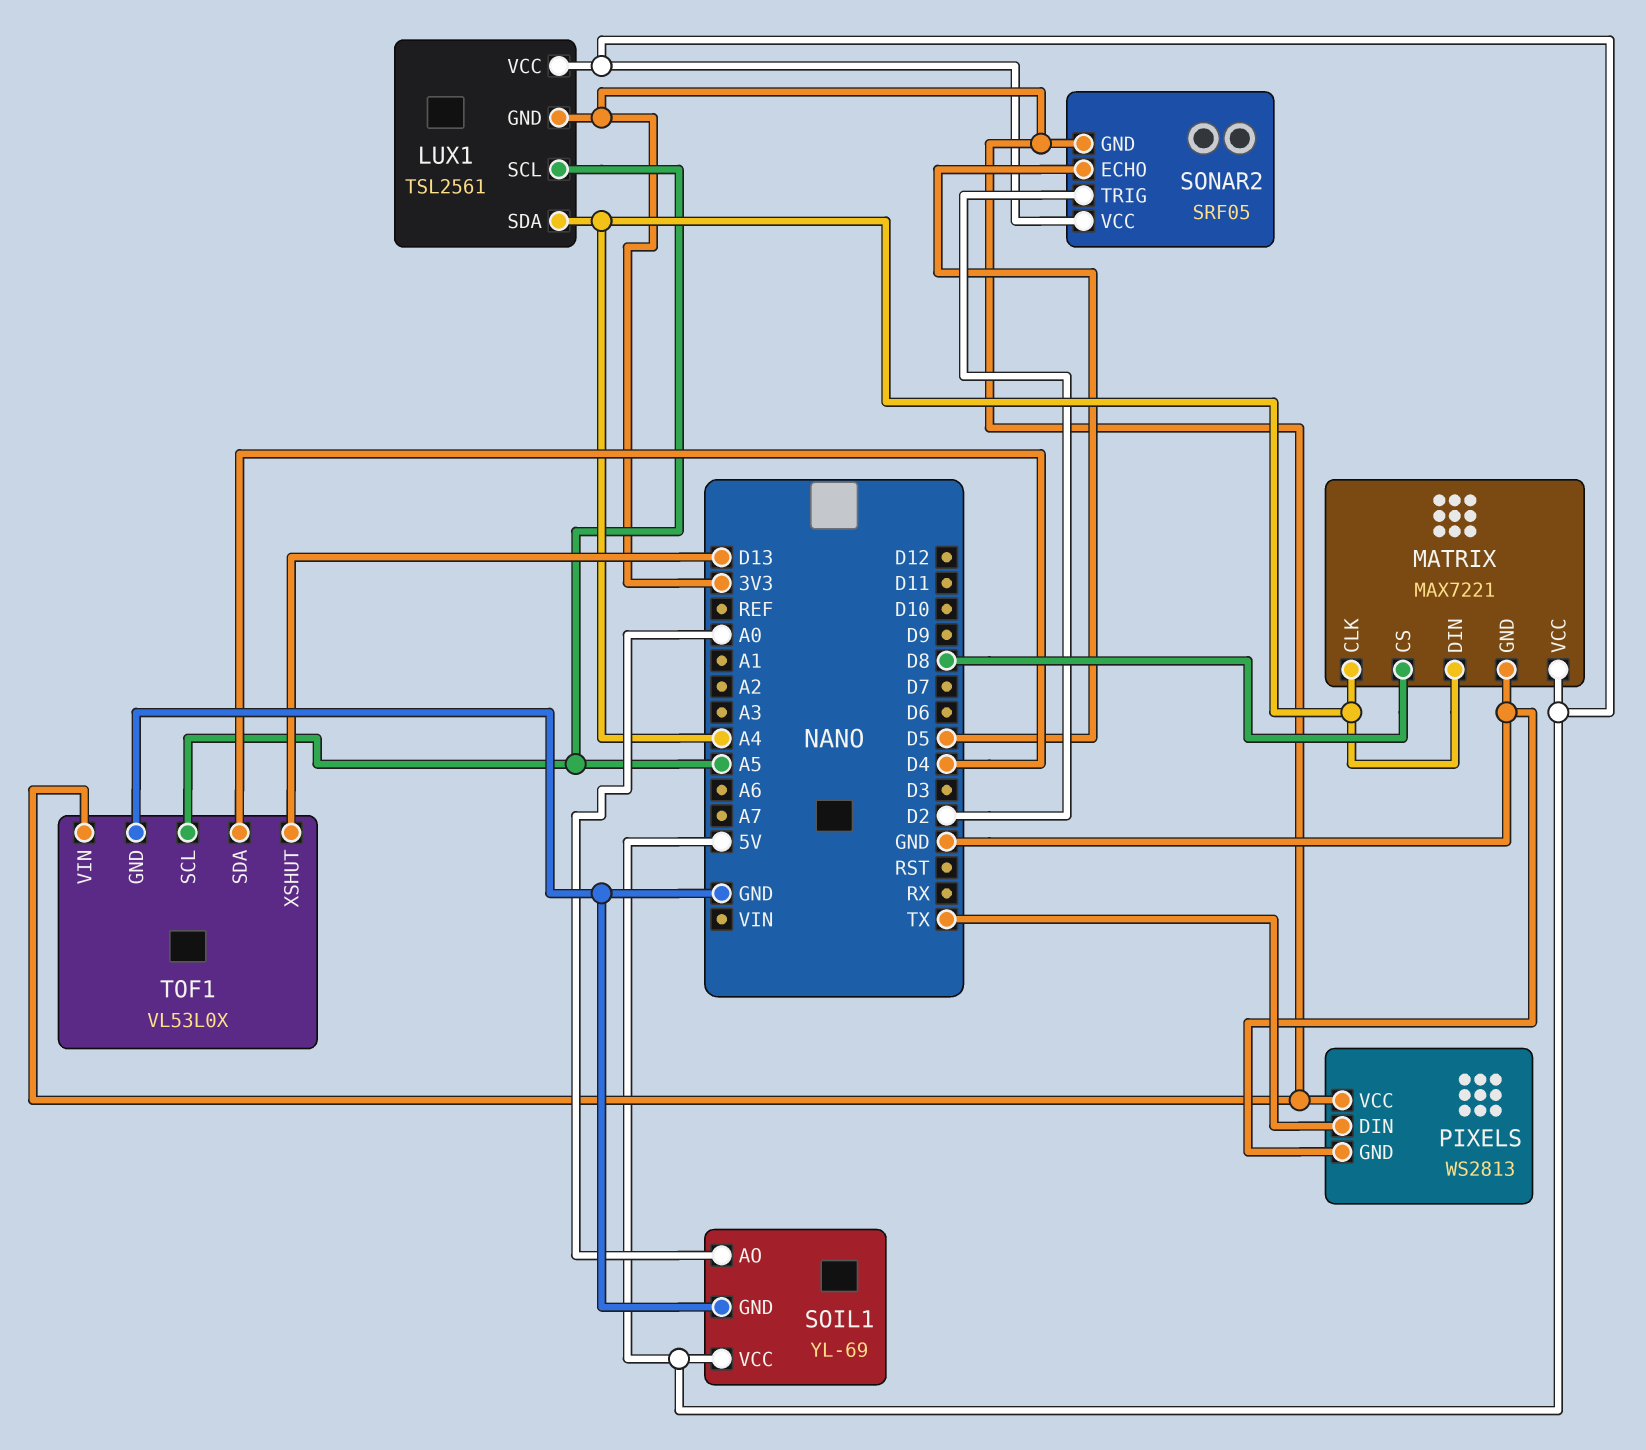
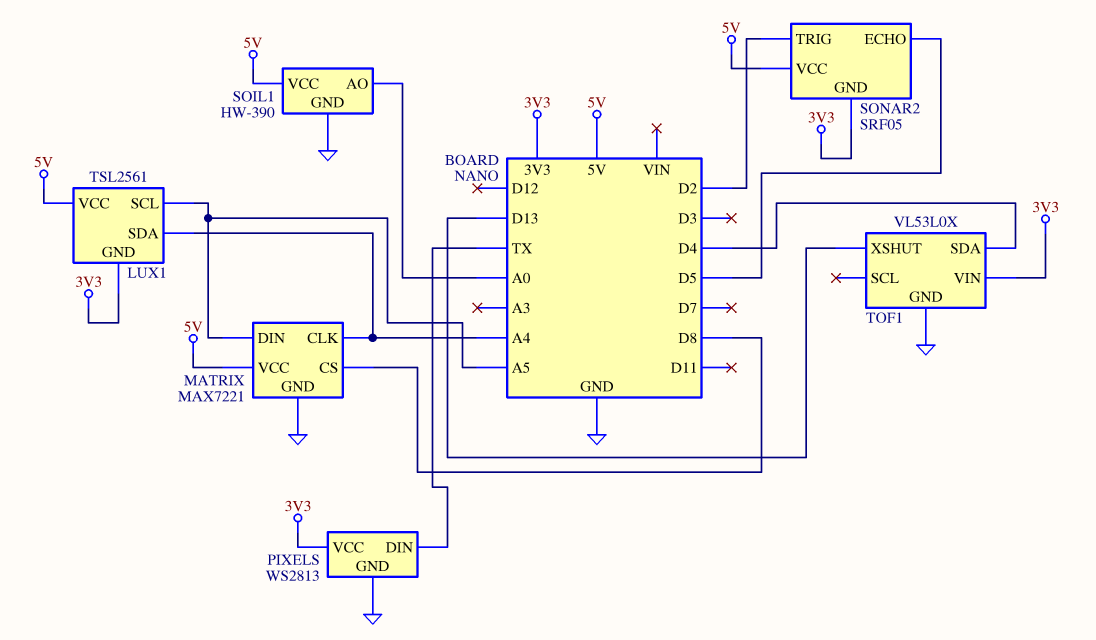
MATRIX pin DIN: A4 -> A5
SOIL1: YL-69 -> HW-390
TOF1 pin SCL: A5 -> none

